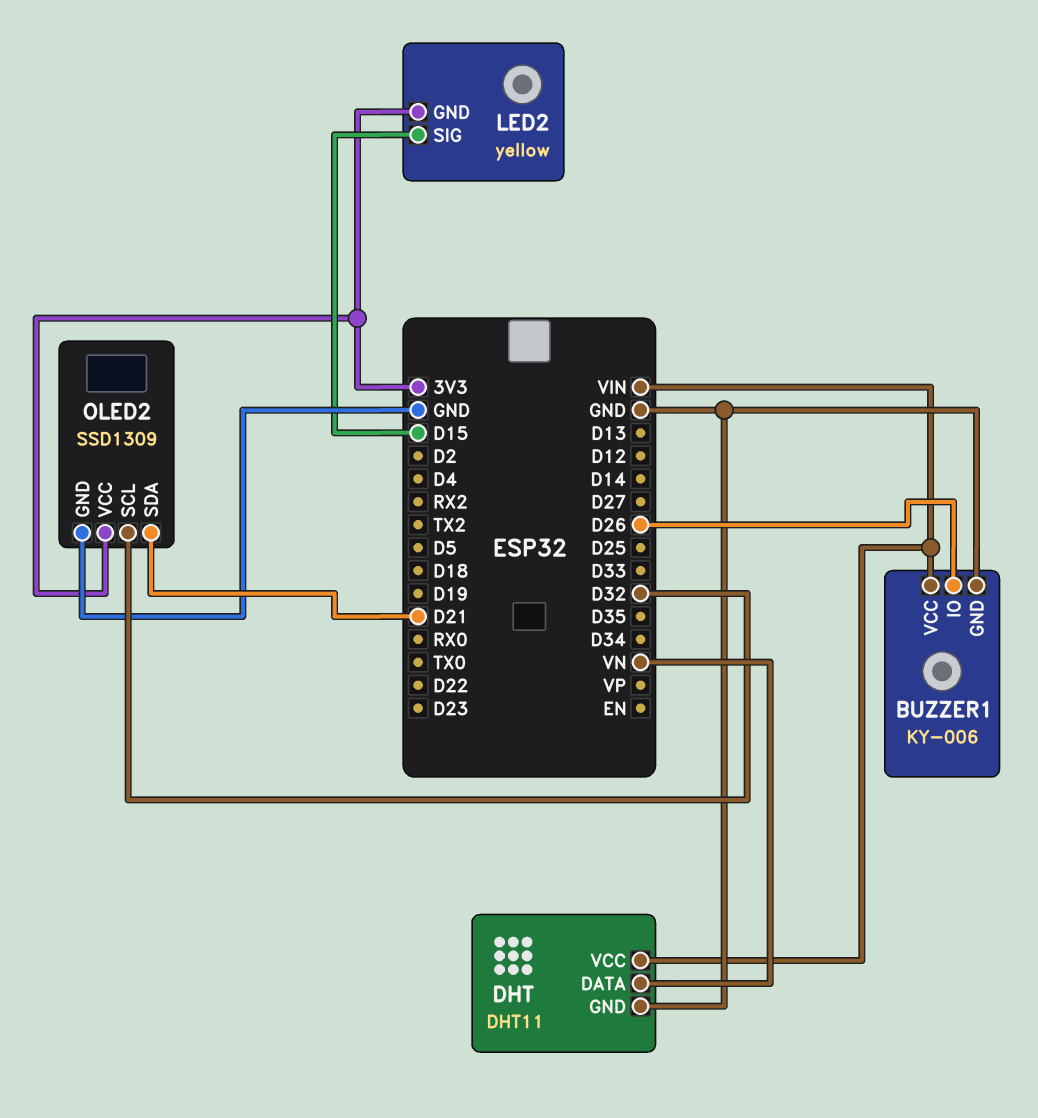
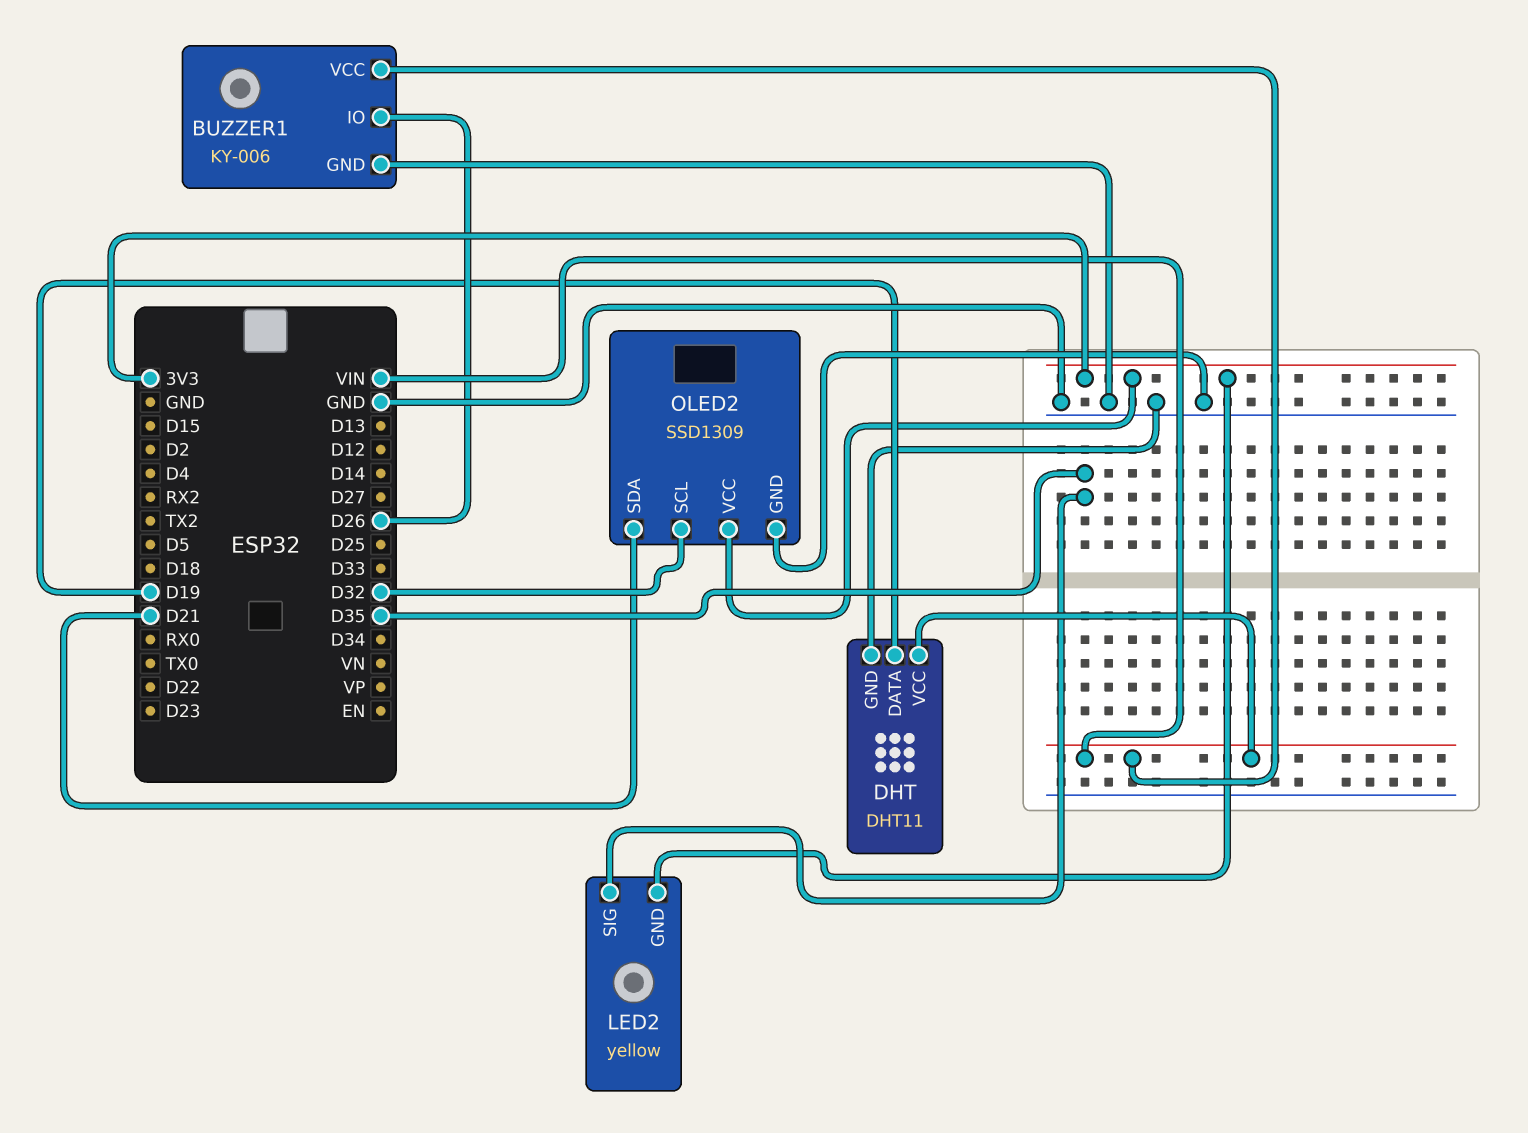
DHT pin DATA: VN -> D19
LED2 pin SIG: D15 -> D35

